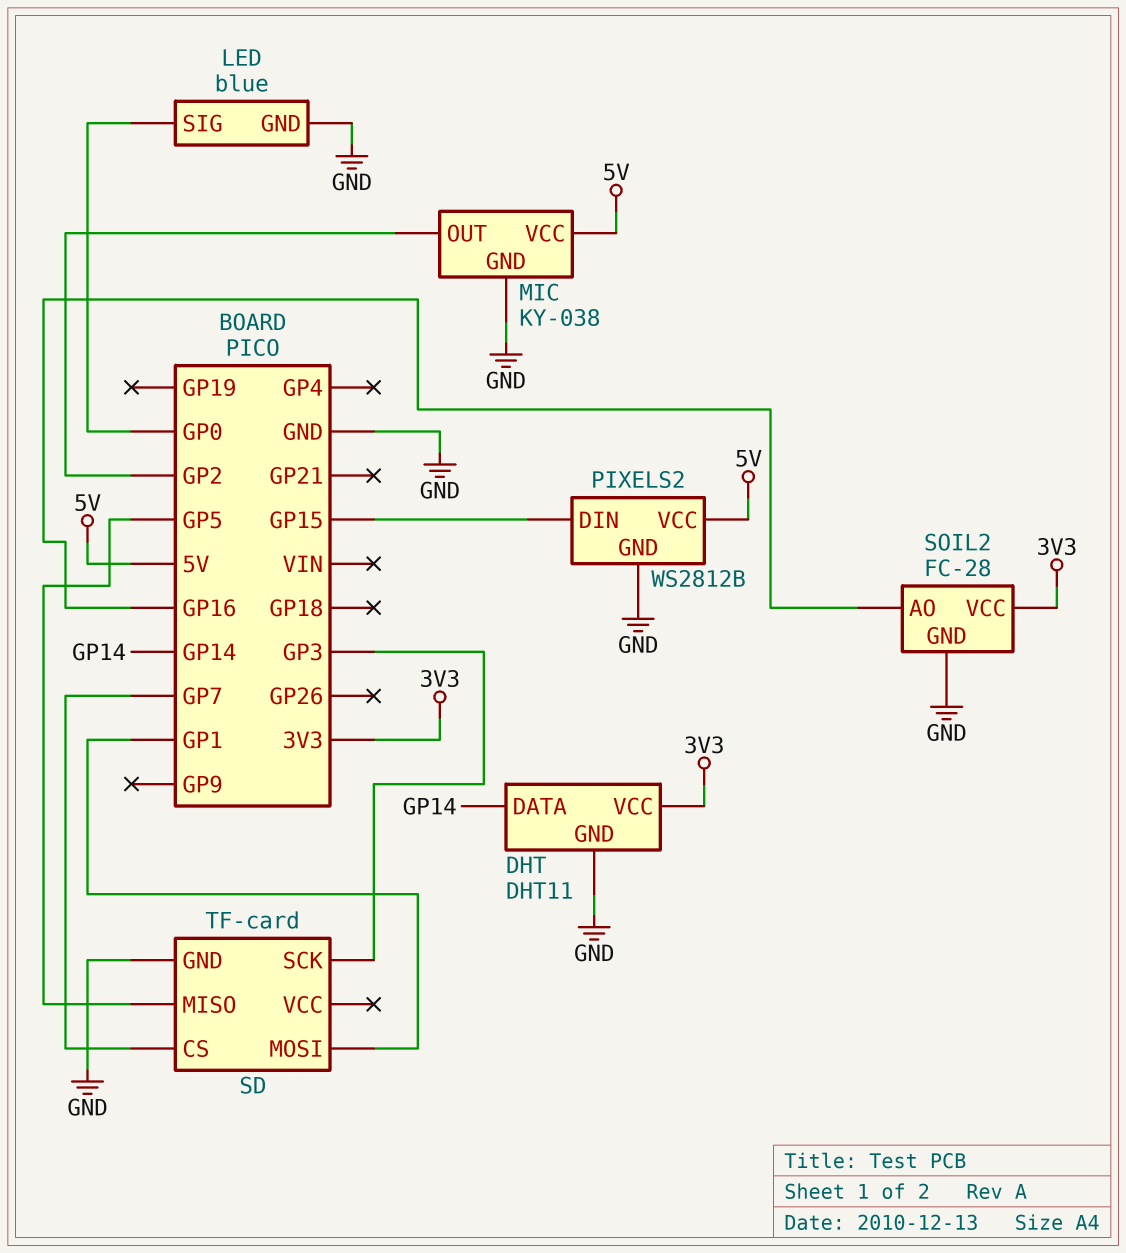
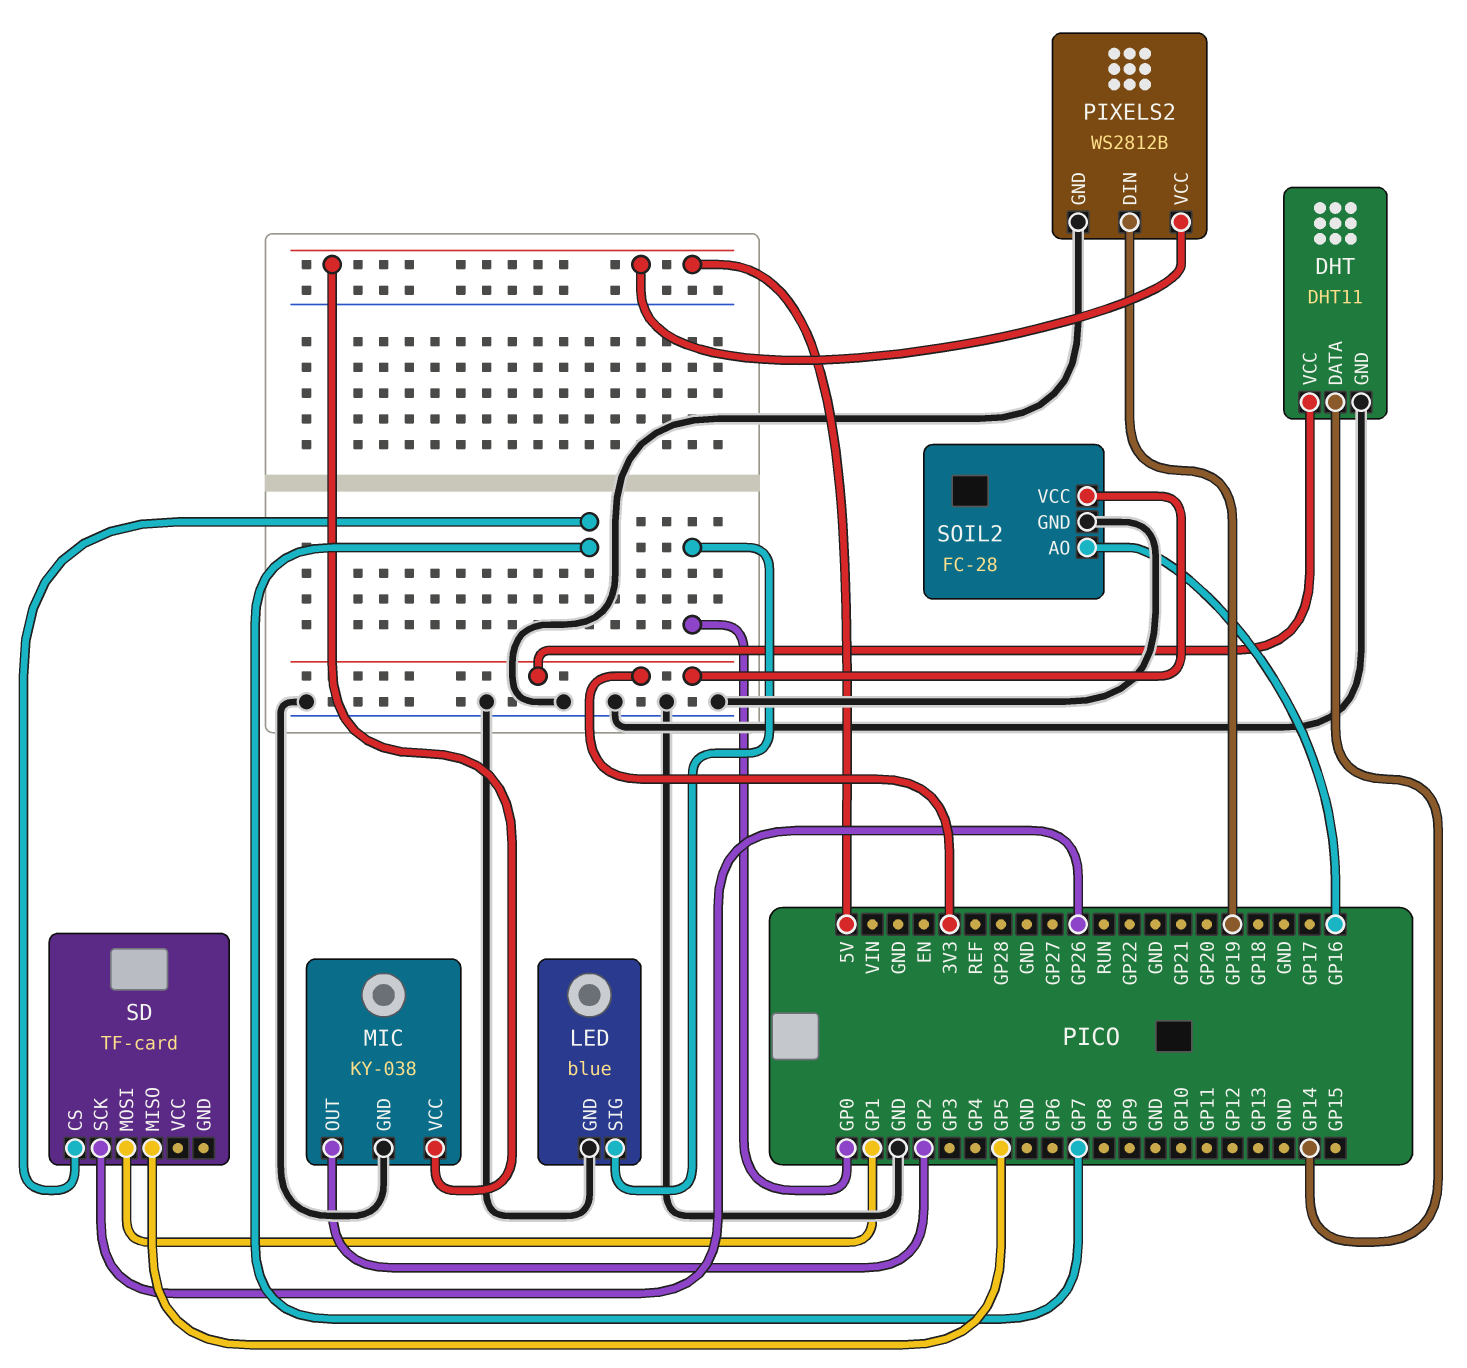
PIXELS2 pin DIN: GP15 -> GP19
SD pin GND: GND -> none
SD pin SCK: GP3 -> GP26

